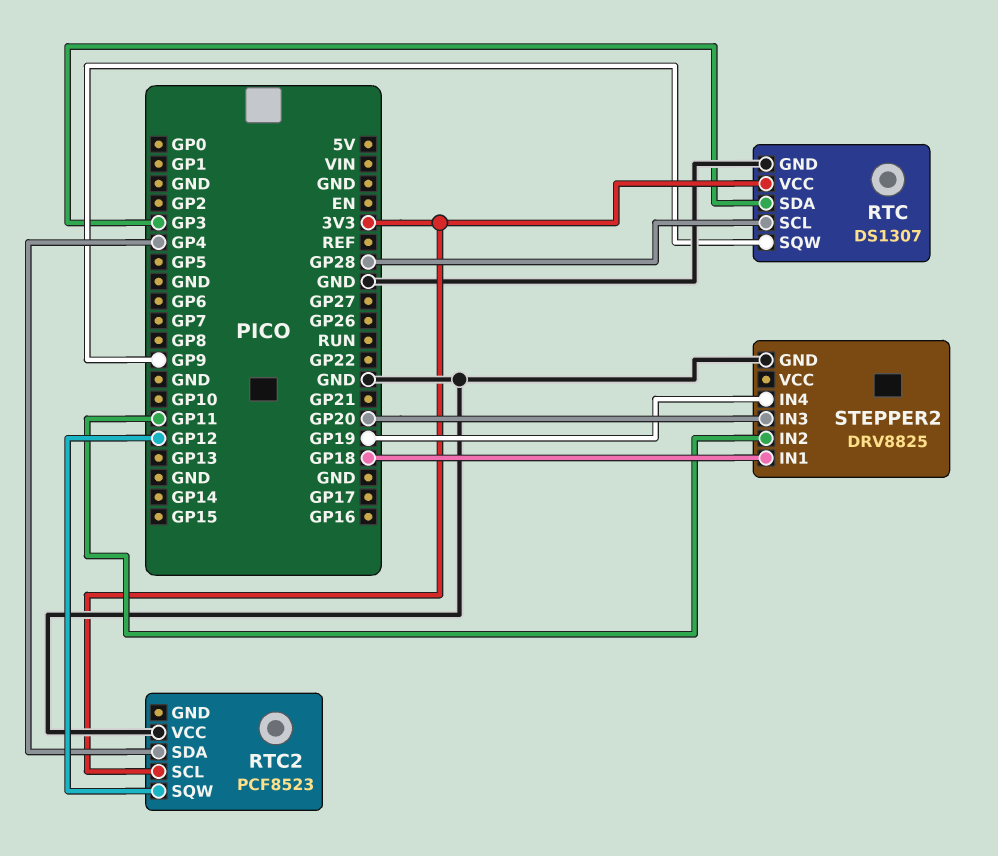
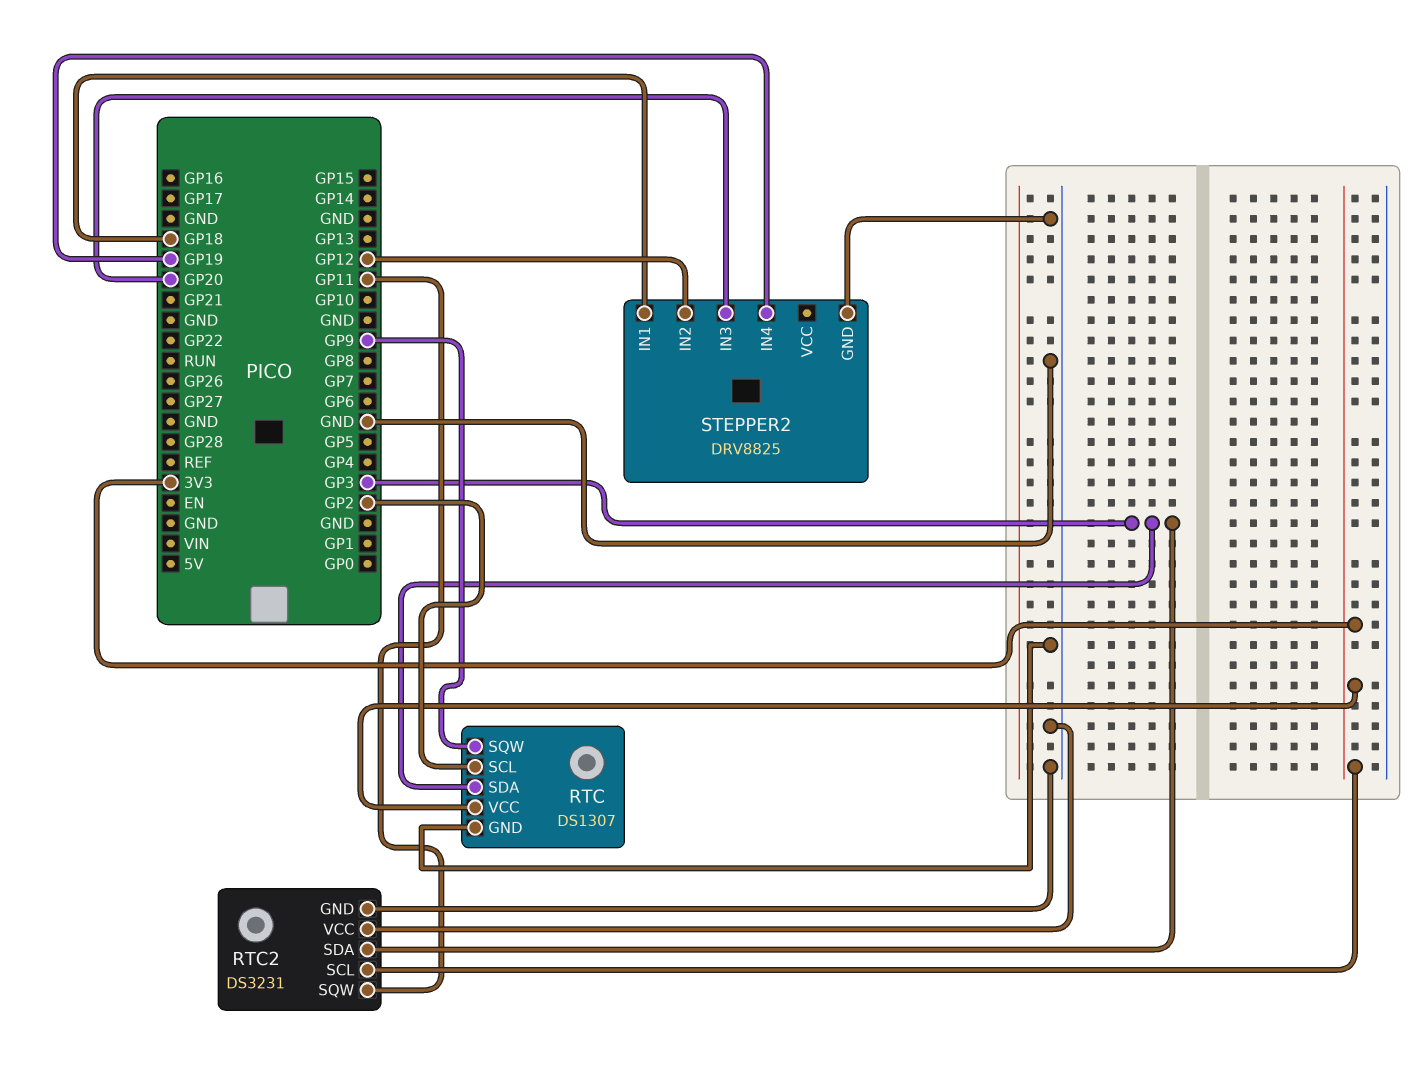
RTC pin SCL: GP28 -> GP2
RTC2: PCF8523 -> DS3231
RTC2 pin GND: none -> GND
RTC2 pin SDA: GP4 -> GP3
RTC2 pin SQW: GP12 -> GP11
STEPPER2 pin IN2: GP11 -> GP12

